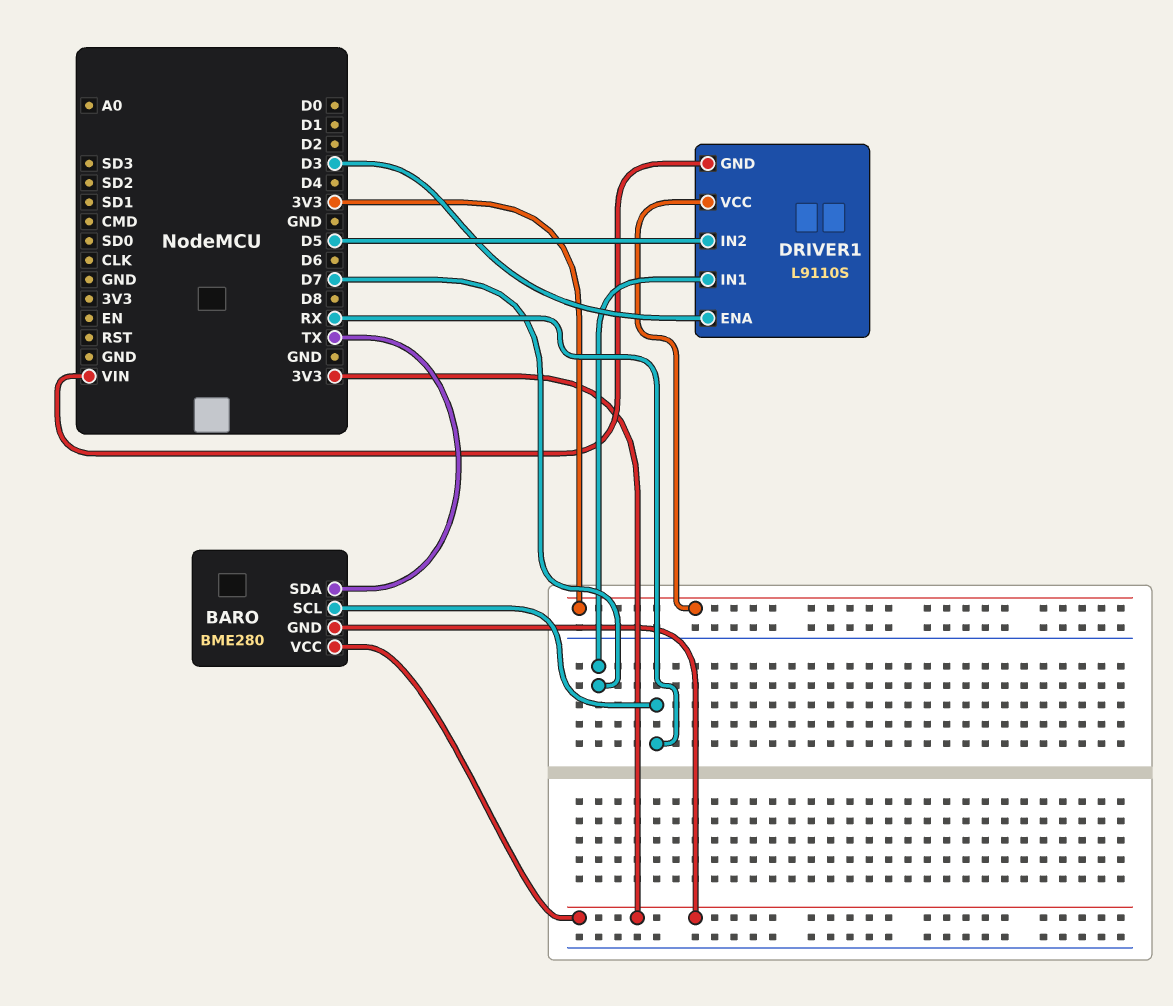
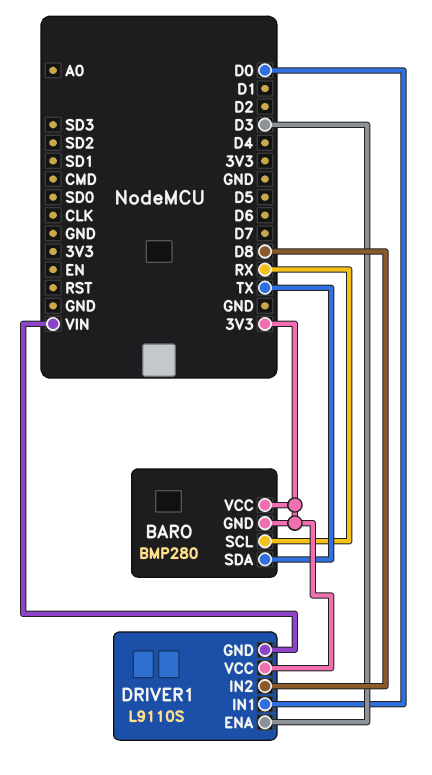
BARO: BME280 -> BMP280
DRIVER1 pin IN1: D7 -> D0
DRIVER1 pin IN2: D5 -> D8

